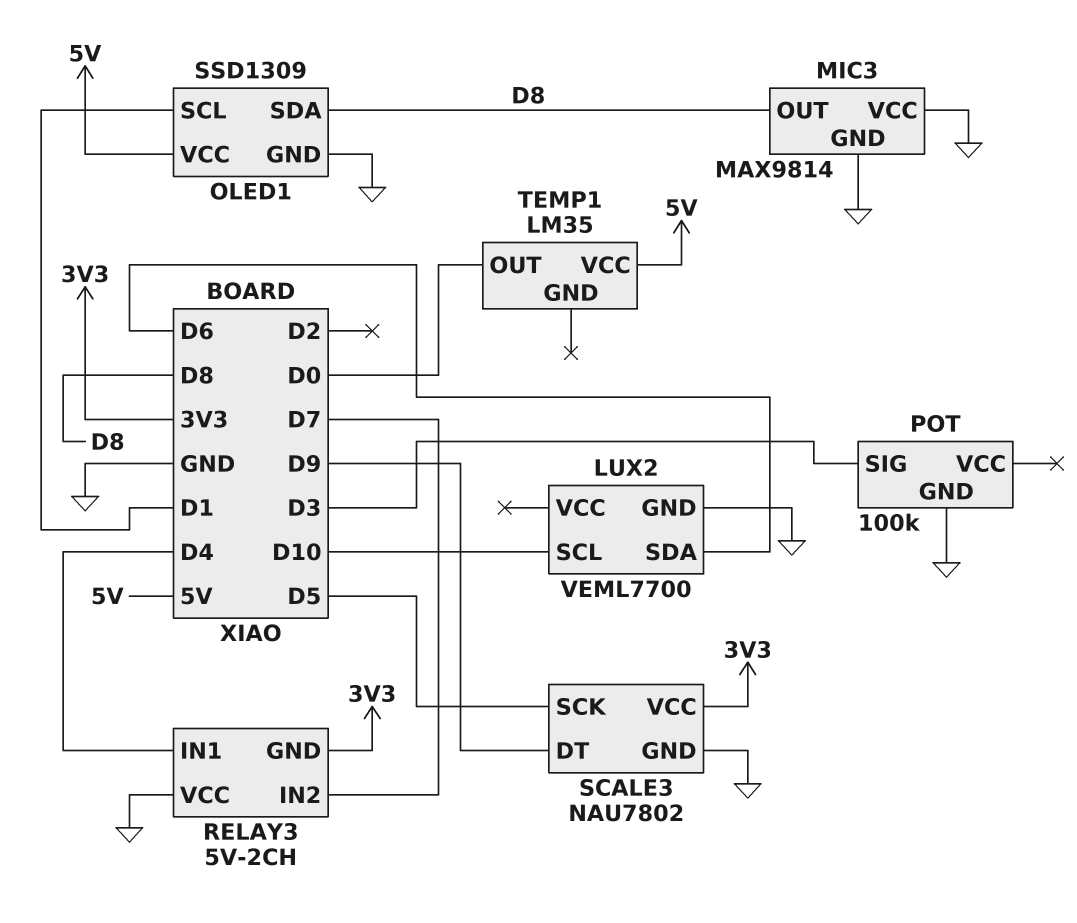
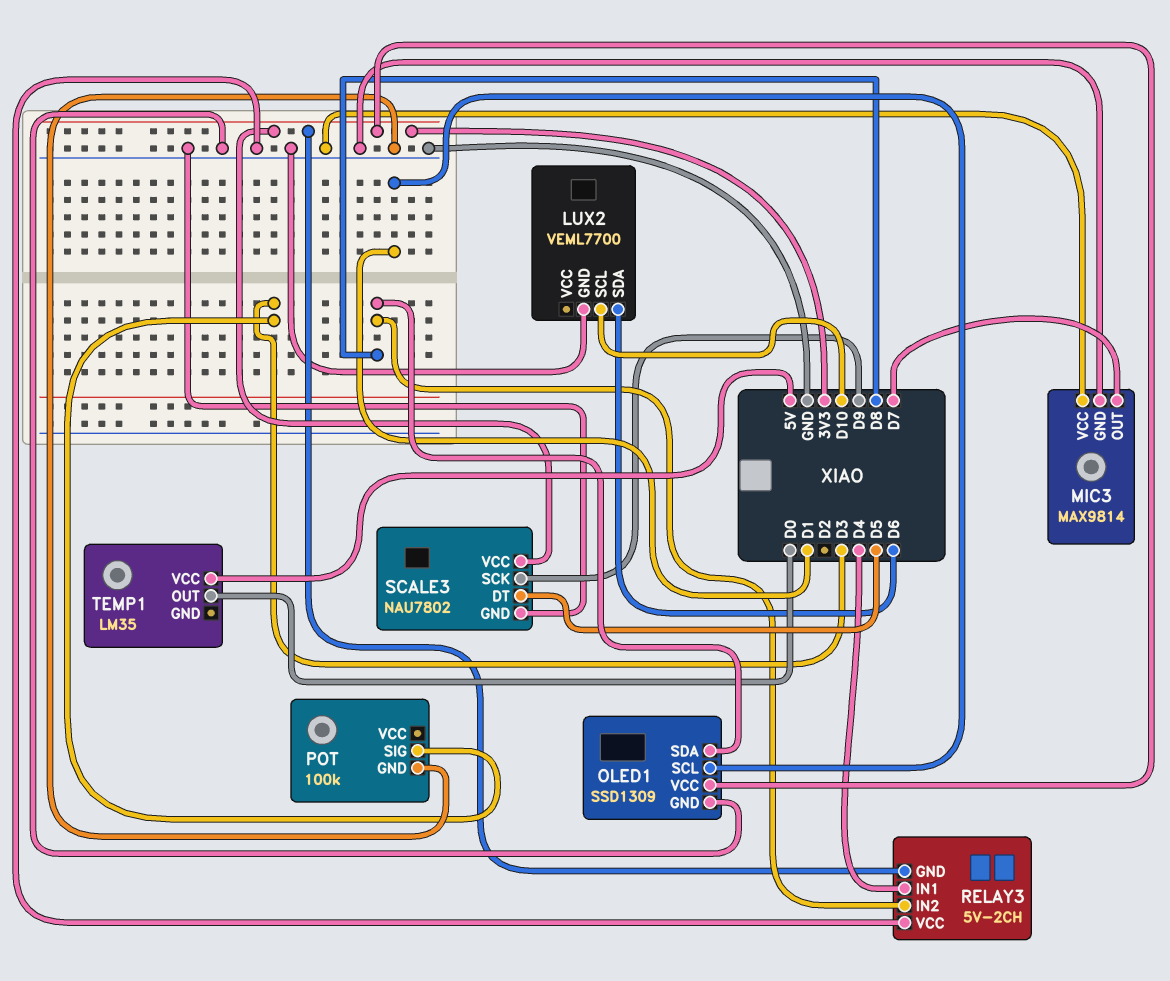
MIC3 pin OUT: D8 -> D7
OLED1 pin VCC: 5V -> 3V3
RELAY3 pin IN2: D7 -> D8
SCALE3 pin DT: D9 -> D5
SCALE3 pin SCK: D5 -> D9

